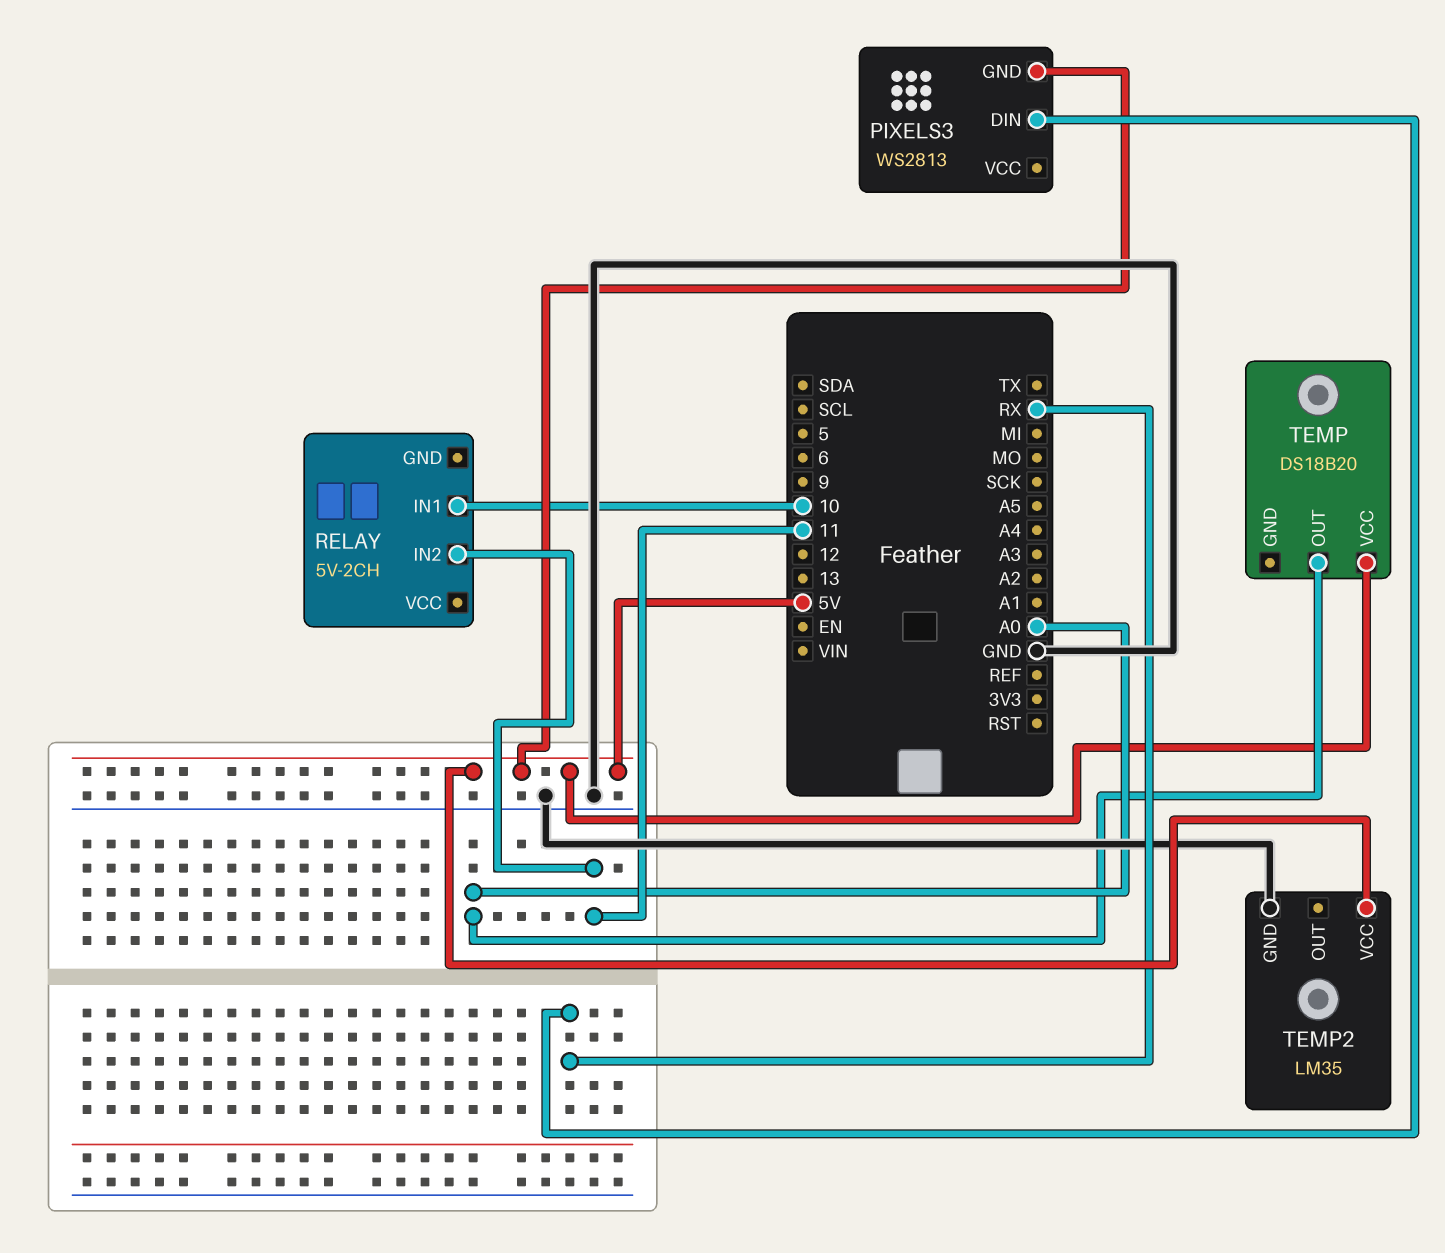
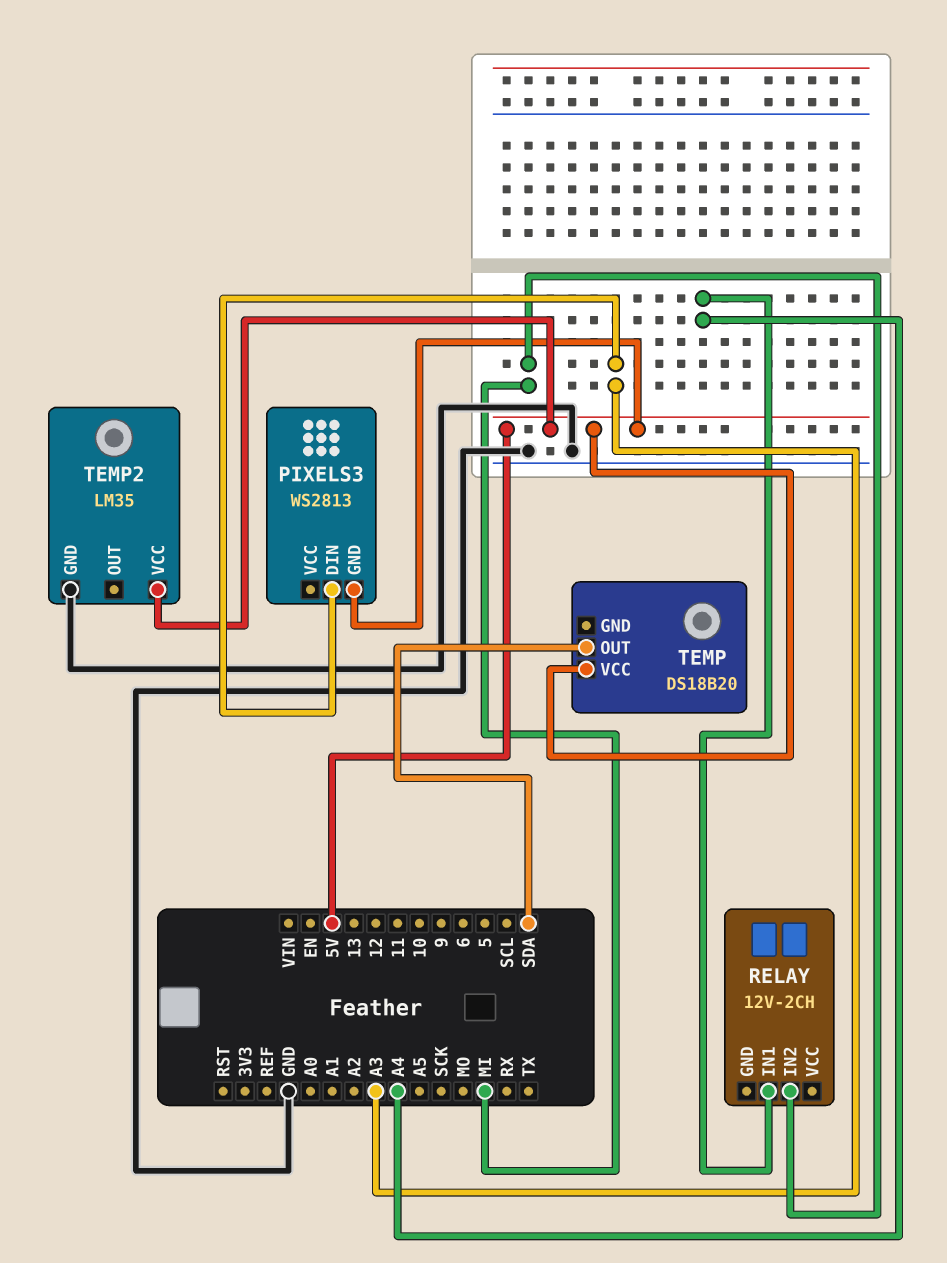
PIXELS3 pin DIN: RX -> A3
RELAY: 5V-2CH -> 12V-2CH
RELAY pin IN1: 10 -> A4
RELAY pin IN2: 11 -> MI
TEMP pin OUT: A0 -> SDA

